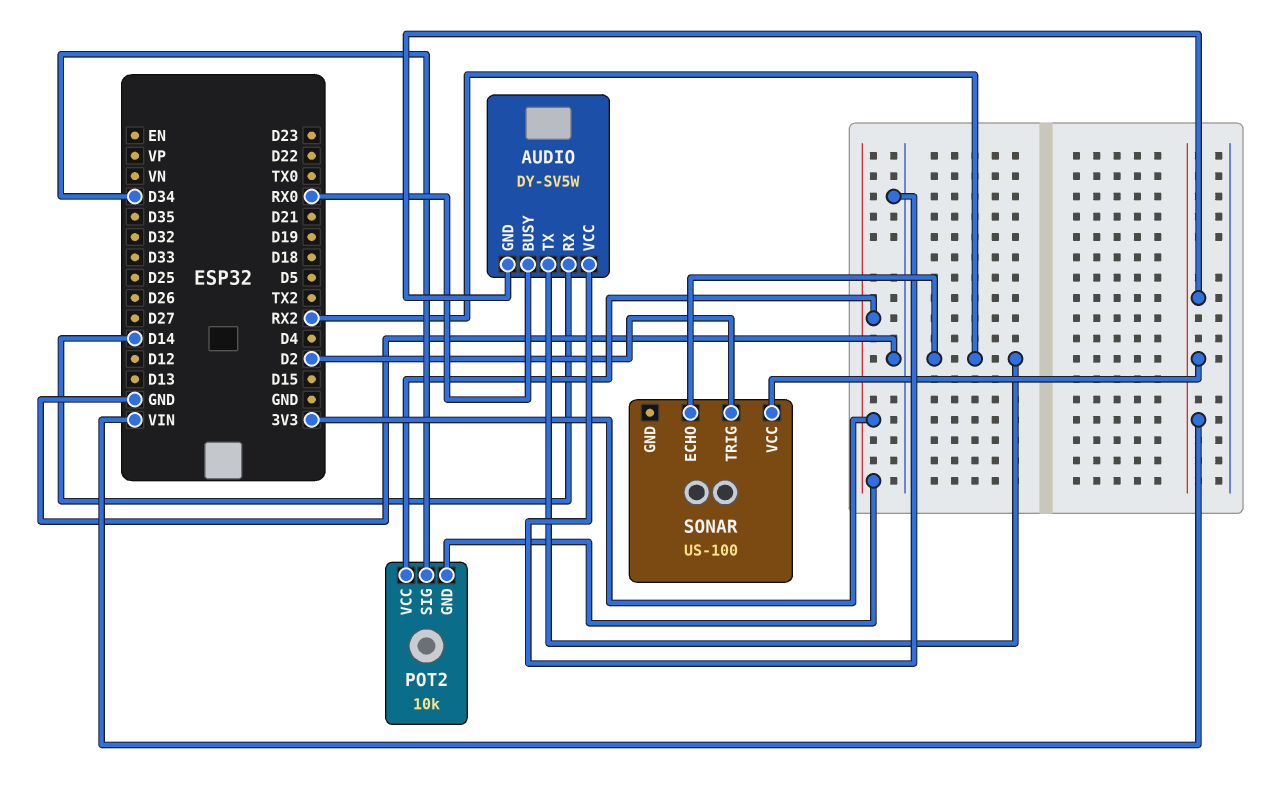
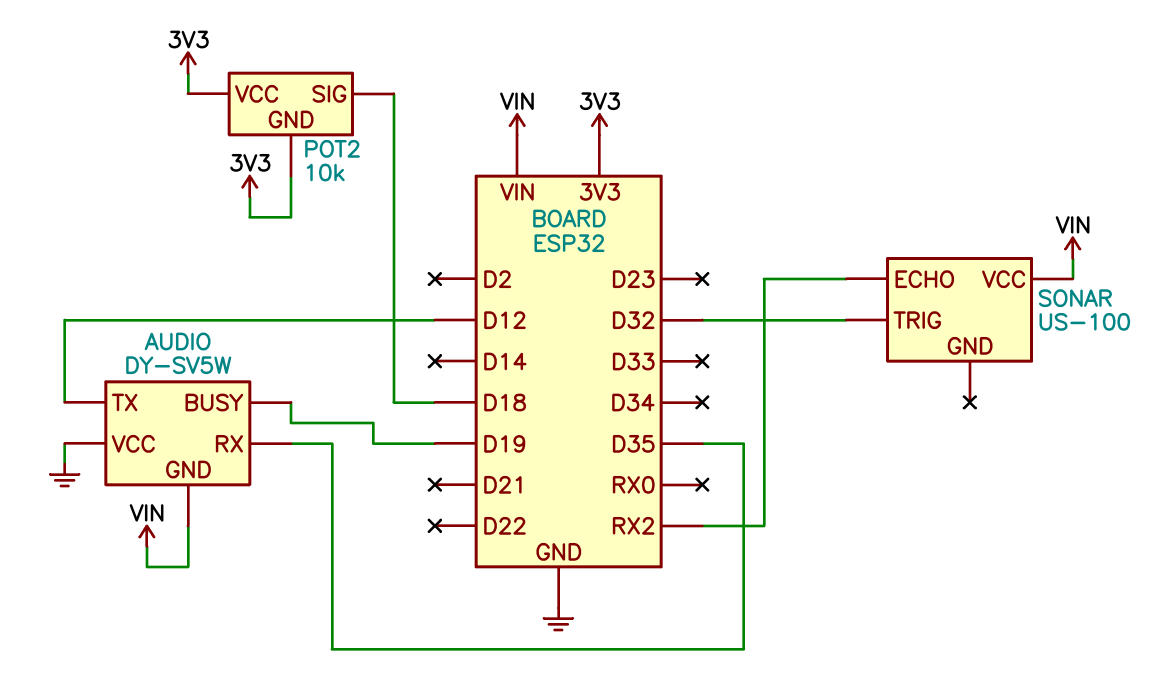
AUDIO pin BUSY: RX0 -> D19
AUDIO pin RX: D14 -> D35
AUDIO pin TX: RX2 -> D12
POT2 pin SIG: D34 -> D18
SONAR pin TRIG: D2 -> D32

